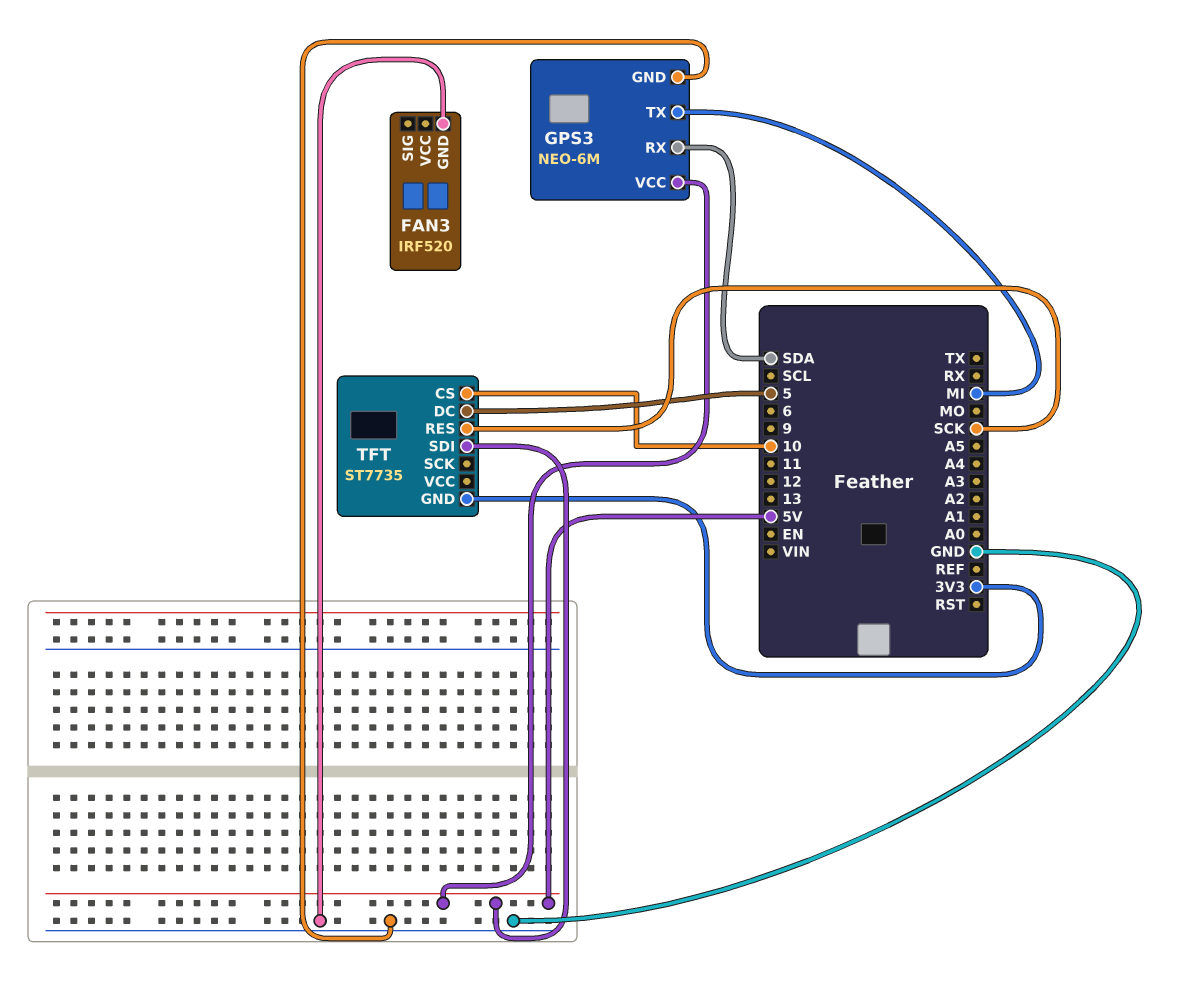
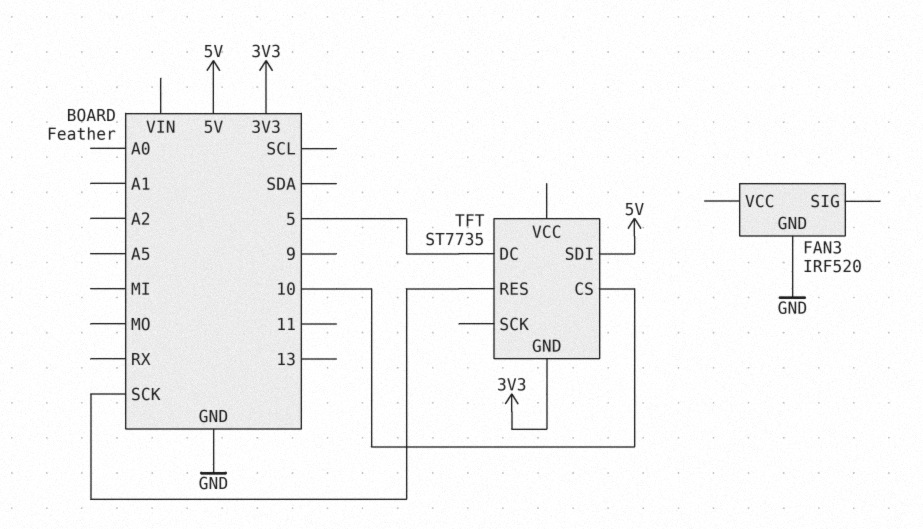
GPS3: NEO-6M -> none
GPS3 pin GND: GND -> none
GPS3 pin RX: SDA -> none
GPS3 pin TX: MI -> none
GPS3 pin VCC: 5V -> none

